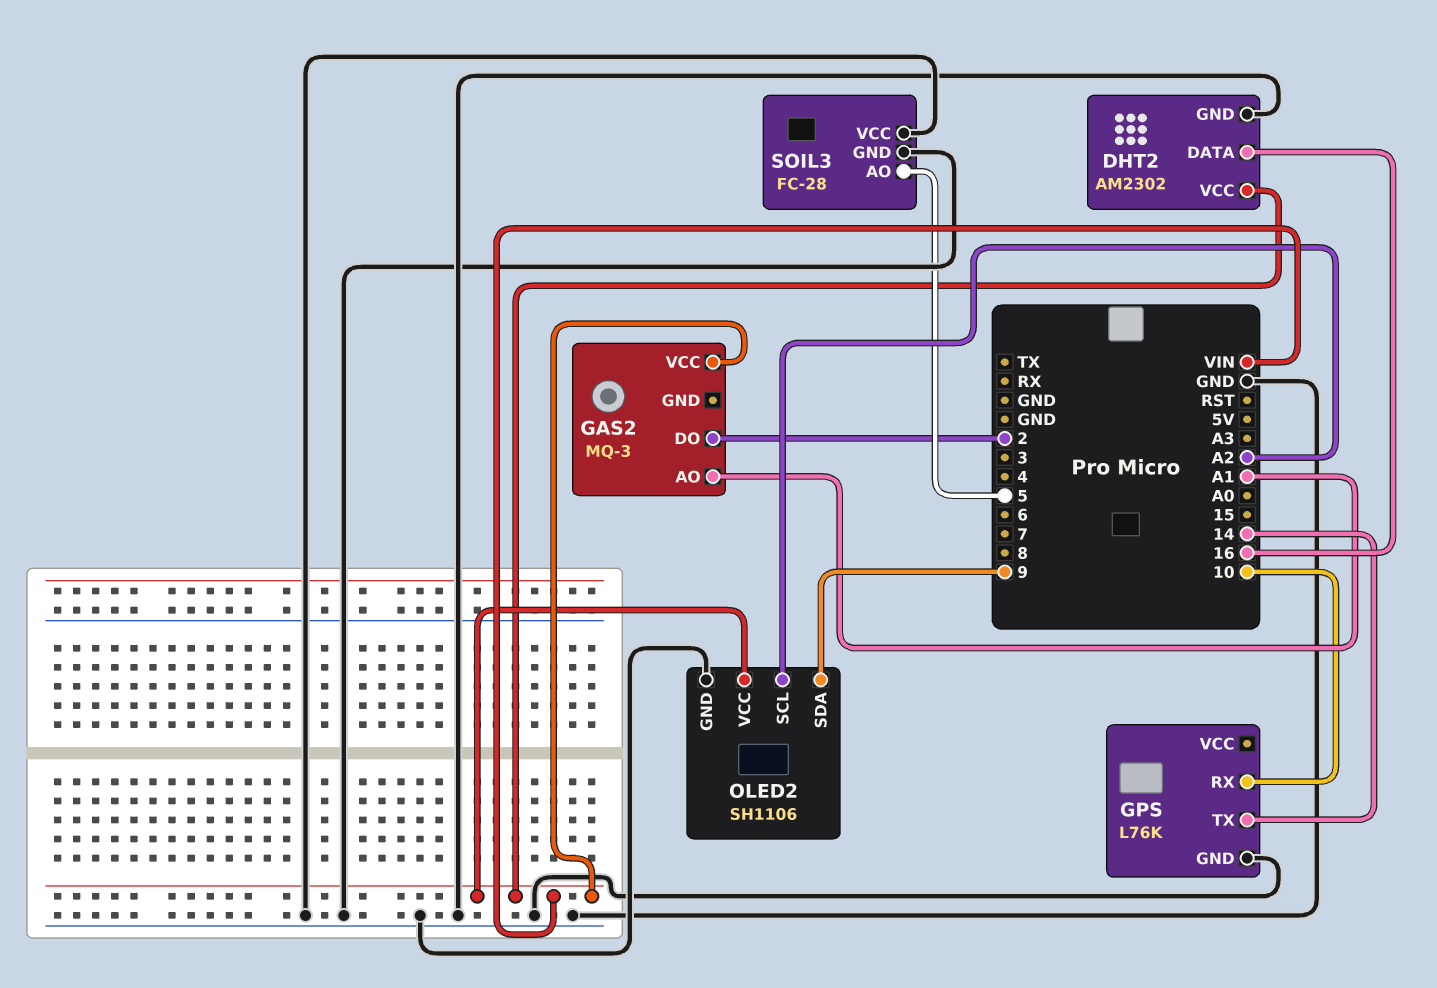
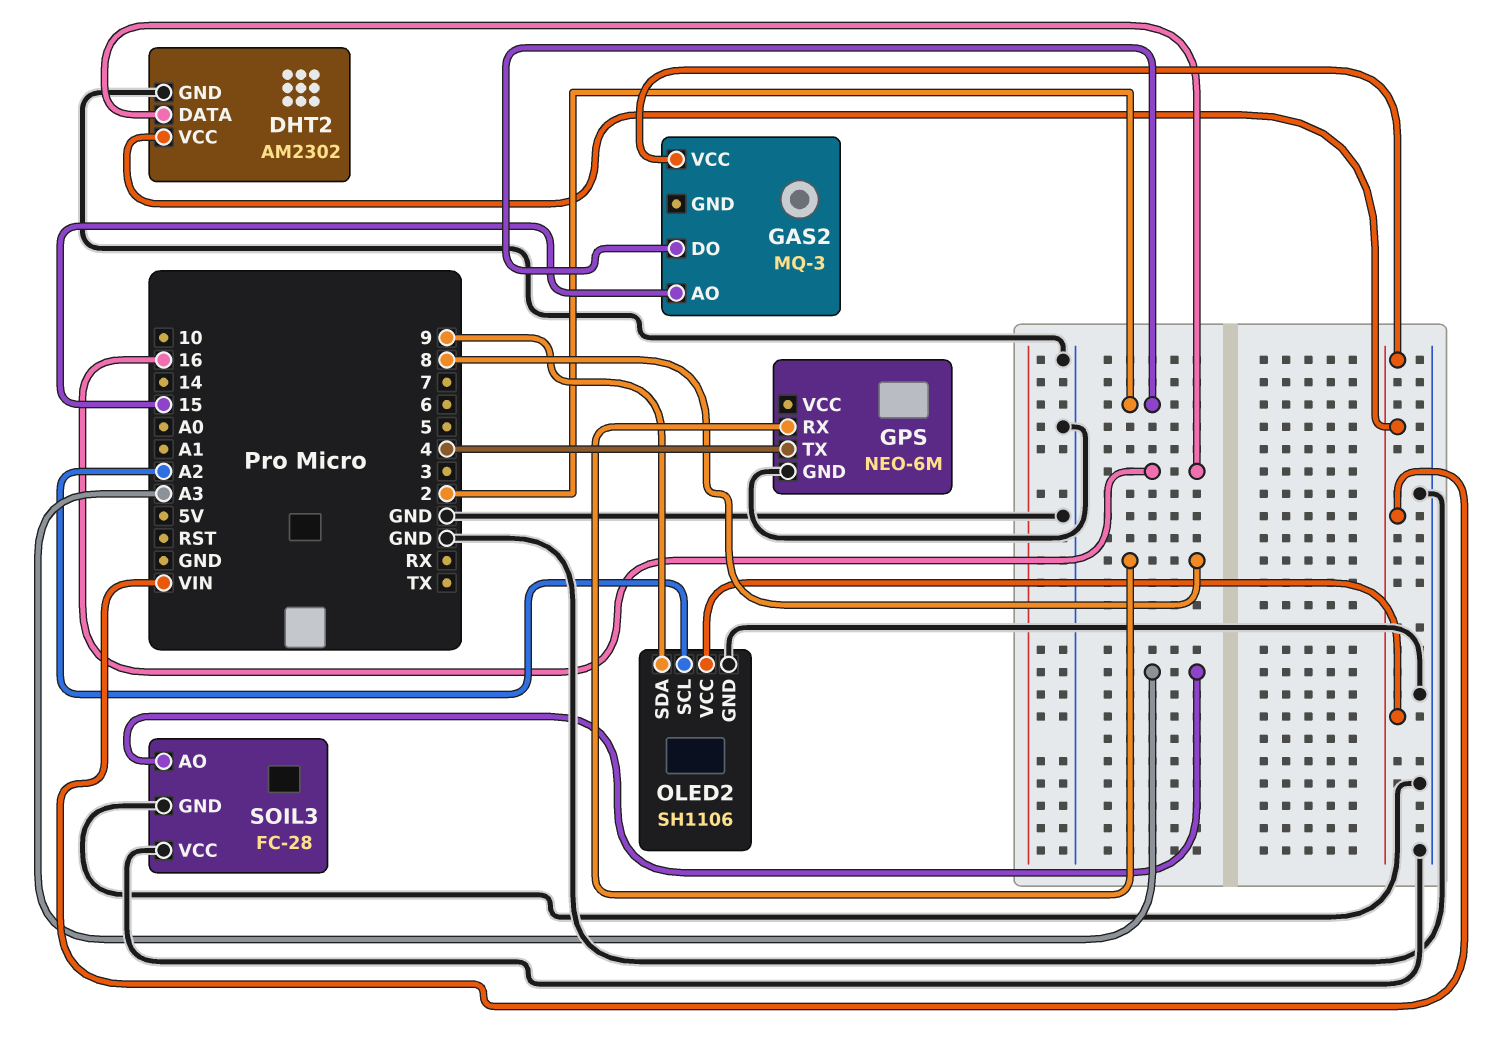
GAS2 pin AO: A1 -> 15
GPS: L76K -> NEO-6M
GPS pin RX: 10 -> 8
GPS pin TX: 14 -> 4
SOIL3 pin AO: 5 -> A3

